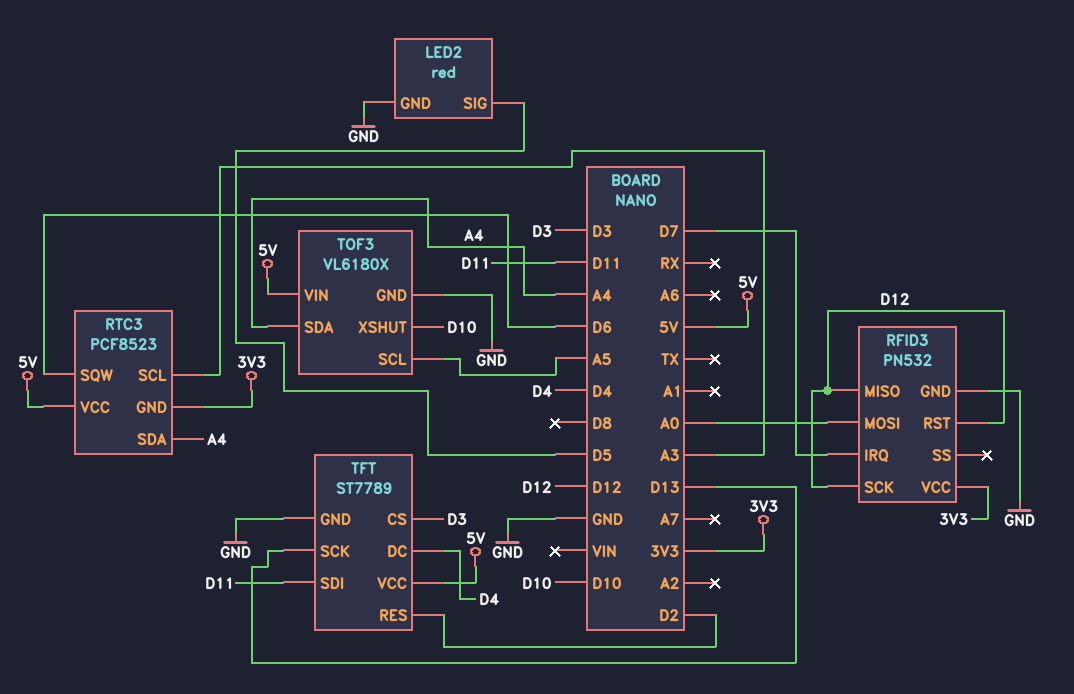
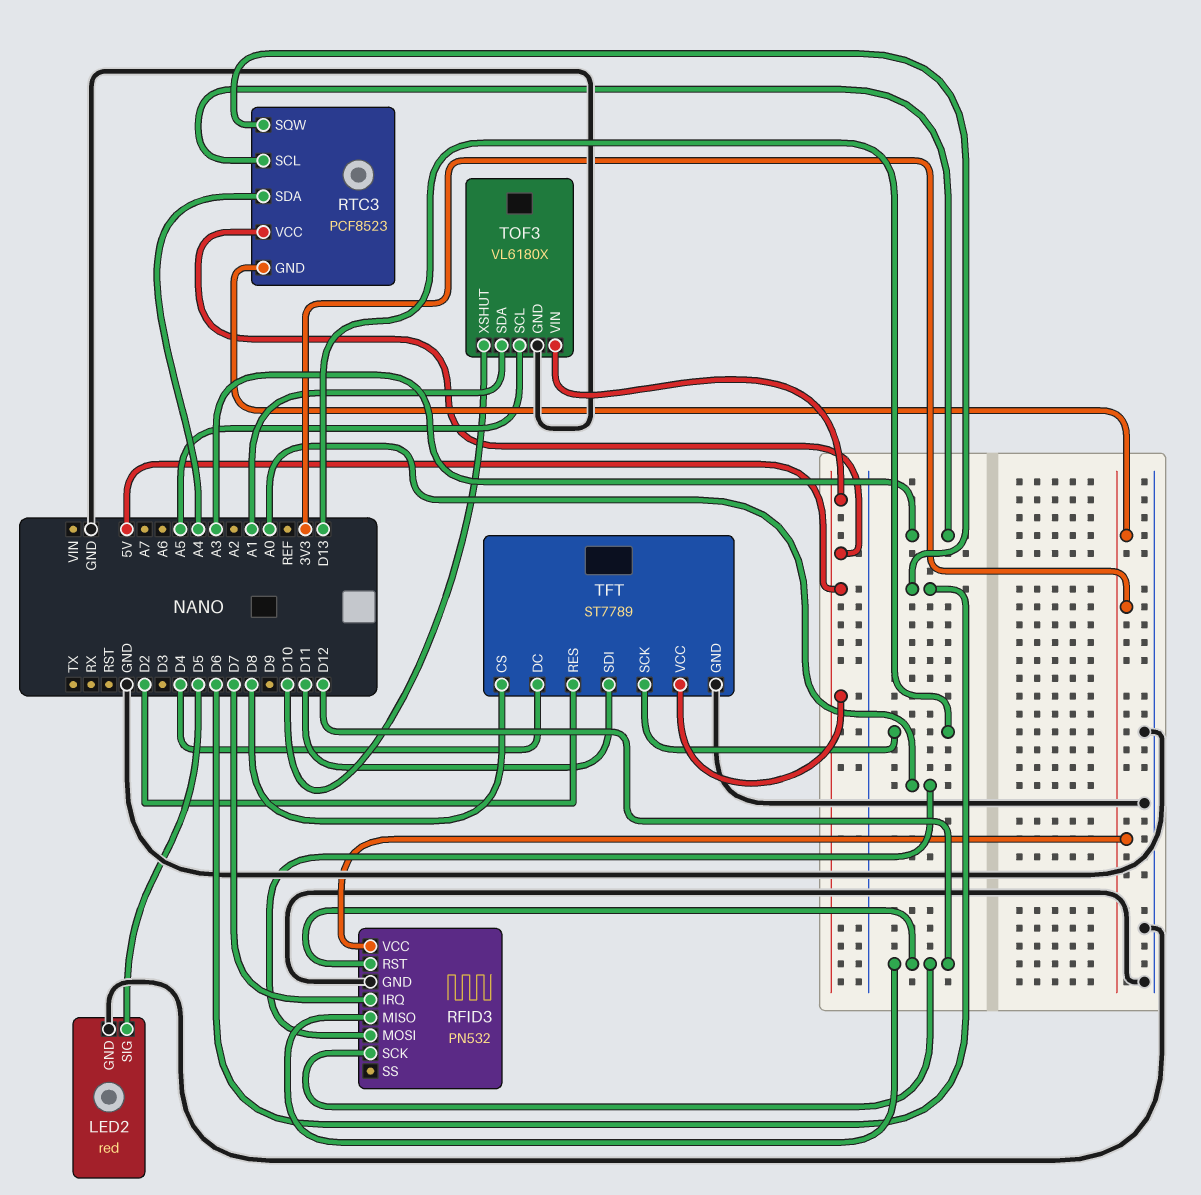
TFT pin CS: D3 -> D8
TOF3 pin SDA: A4 -> A1

